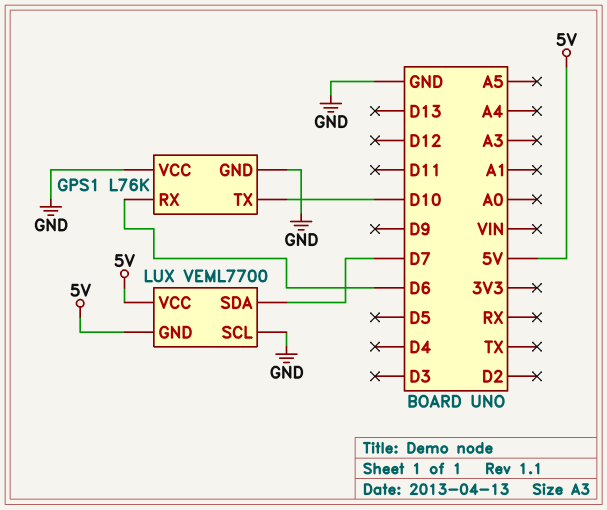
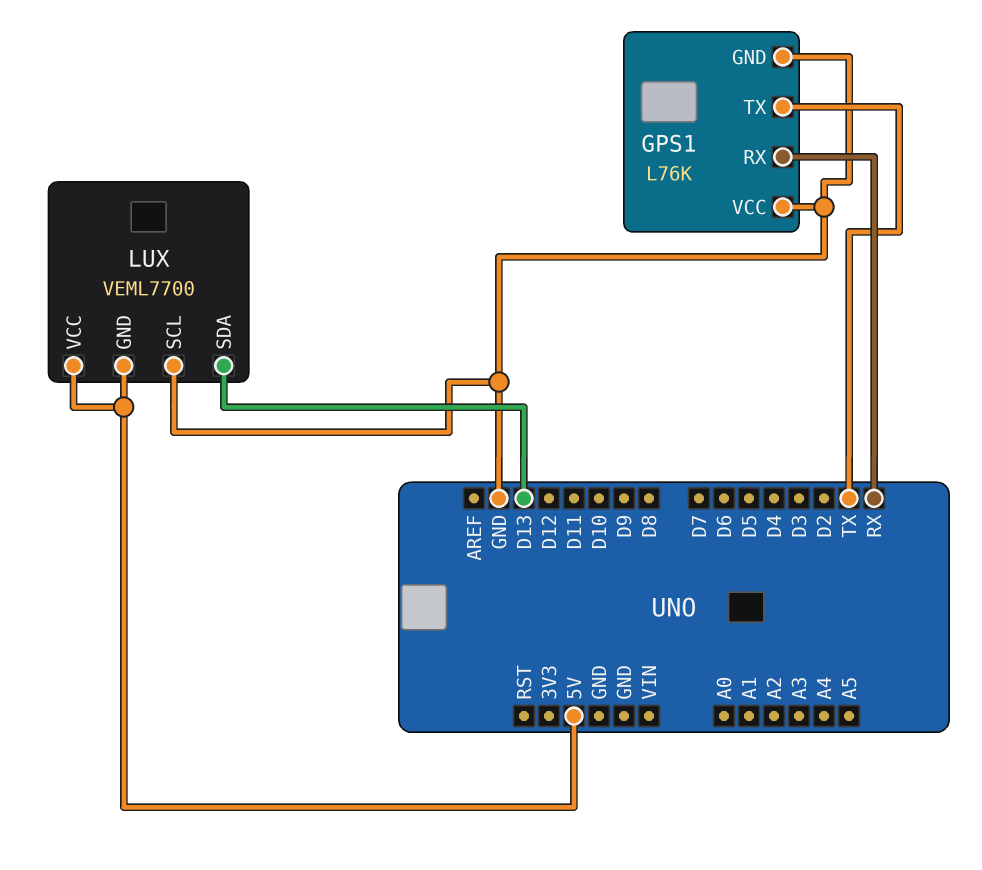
GPS1 pin RX: D6 -> RX
GPS1 pin TX: D10 -> TX
LUX pin SDA: D7 -> D13

